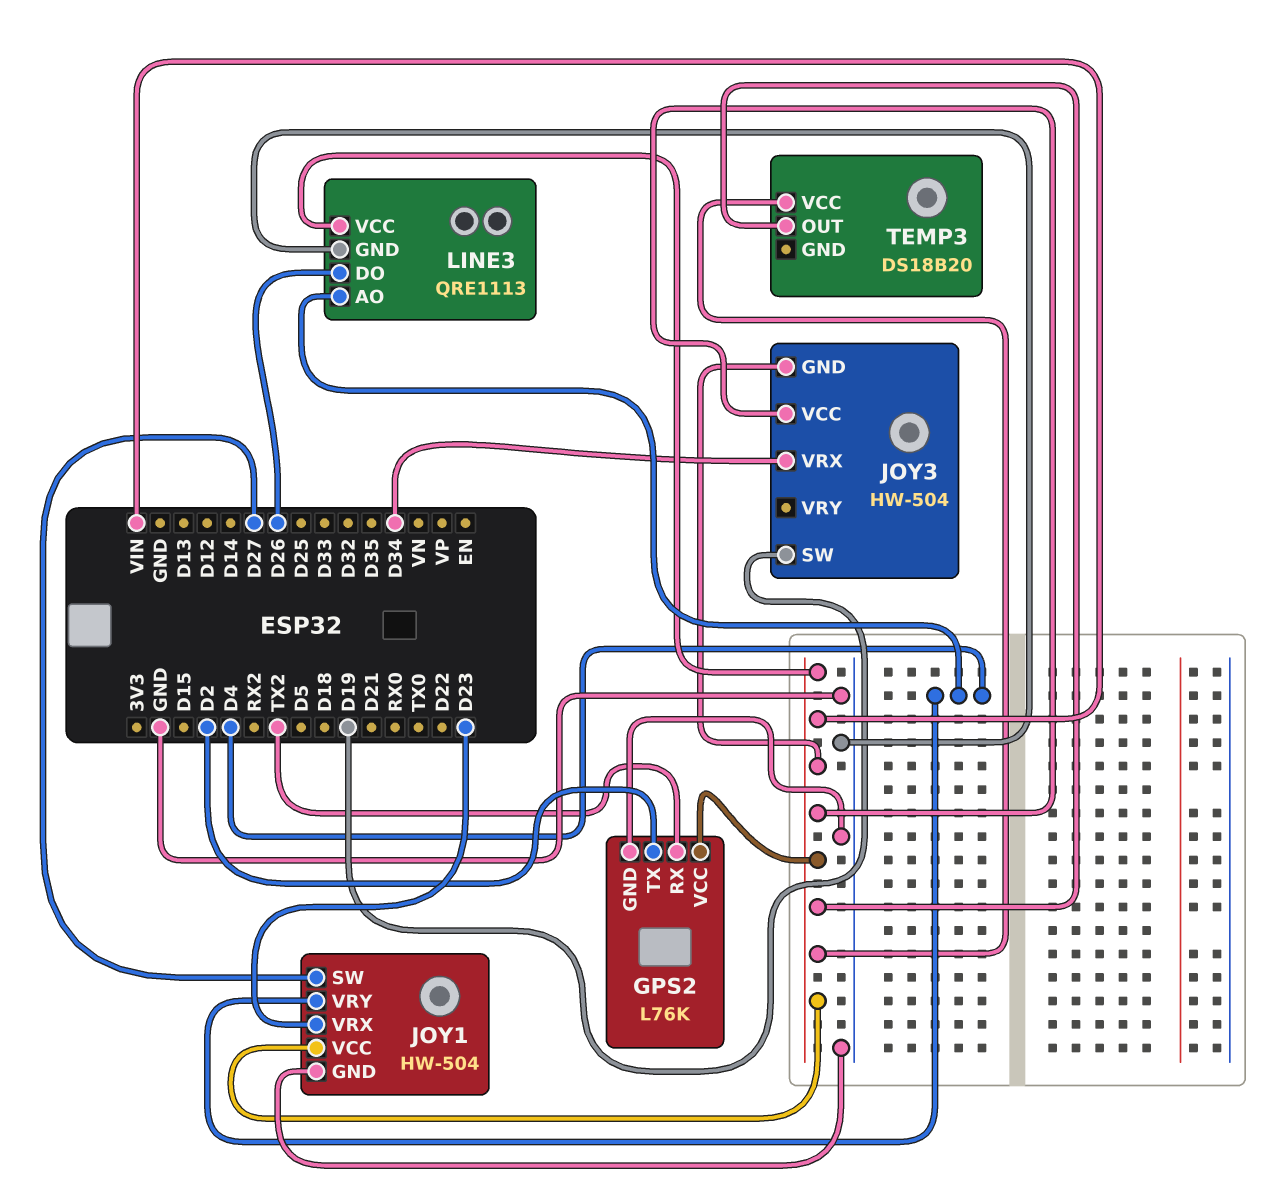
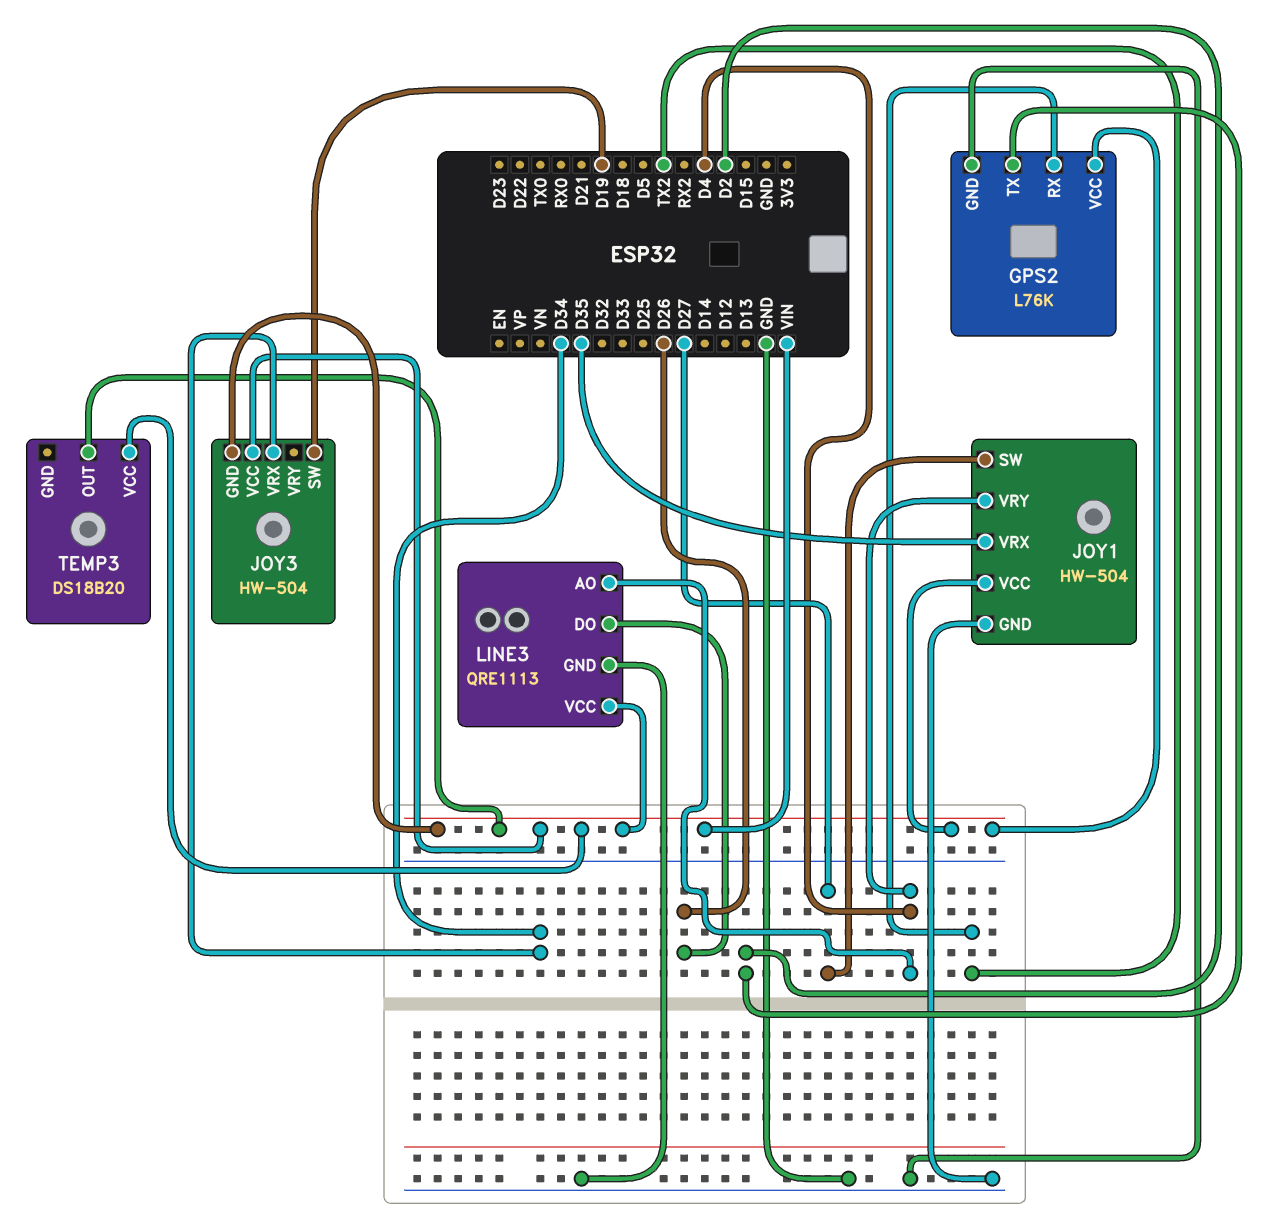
JOY1 pin VRX: D23 -> D35

